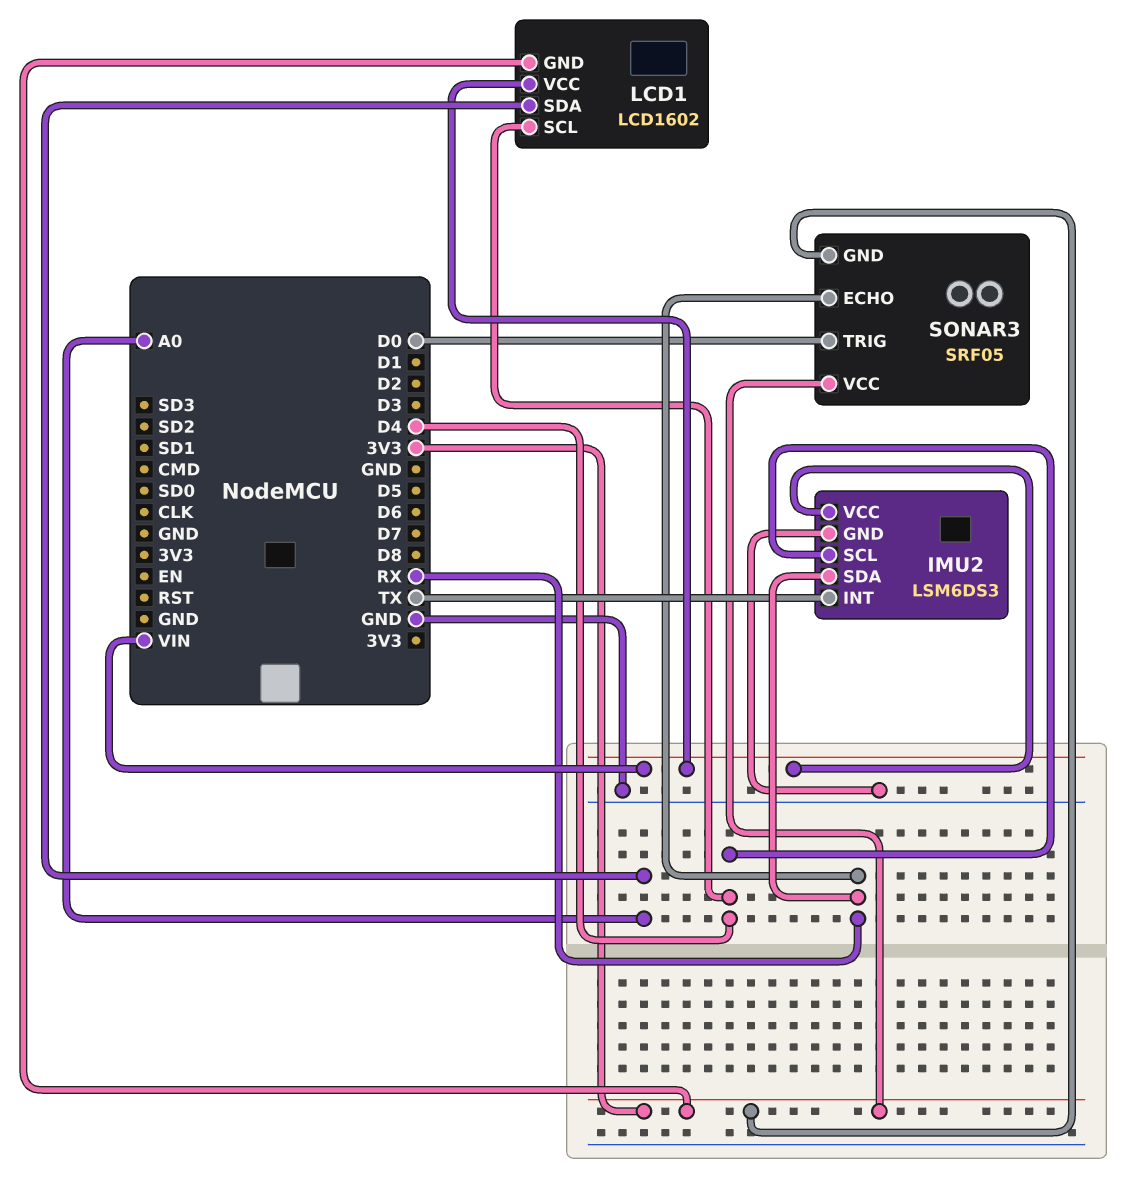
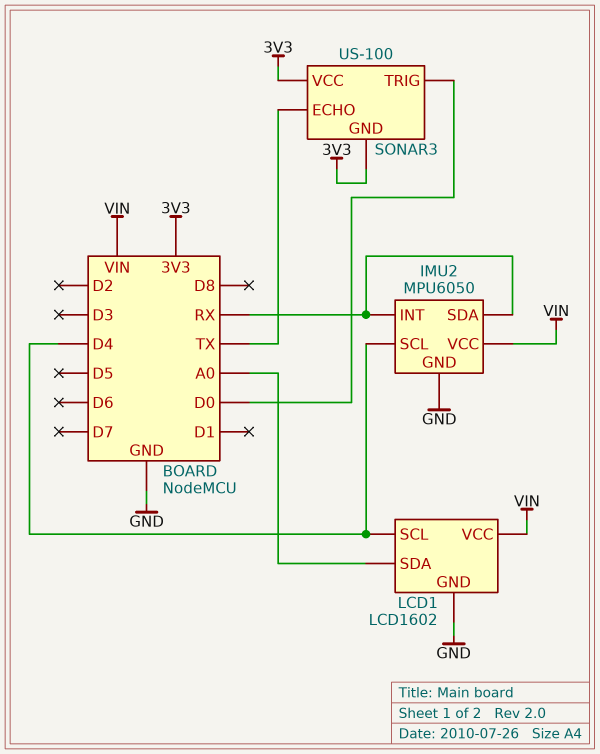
IMU2: LSM6DS3 -> MPU6050
IMU2 pin INT: TX -> RX
LCD1 pin GND: 3V3 -> GND
SONAR3: SRF05 -> US-100
SONAR3 pin ECHO: RX -> TX

